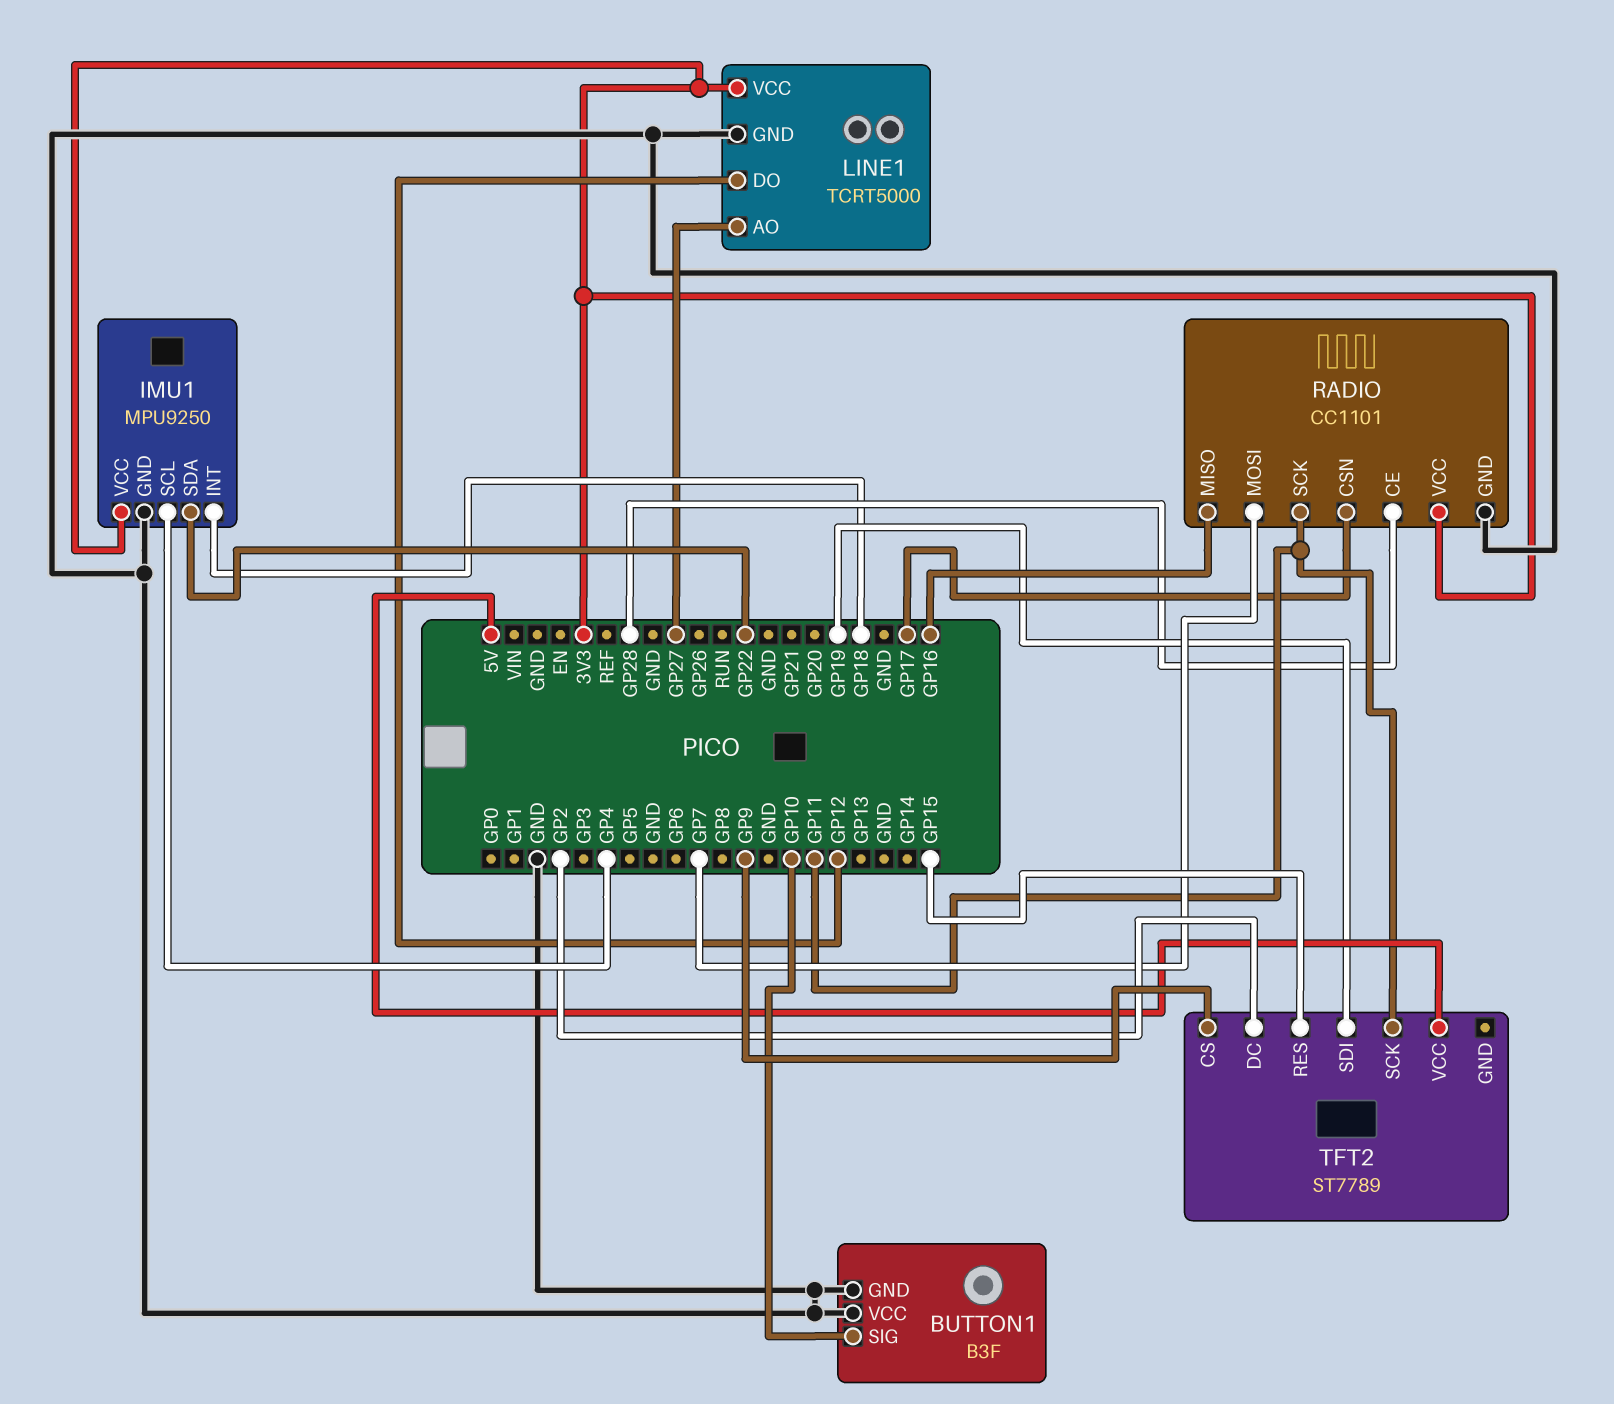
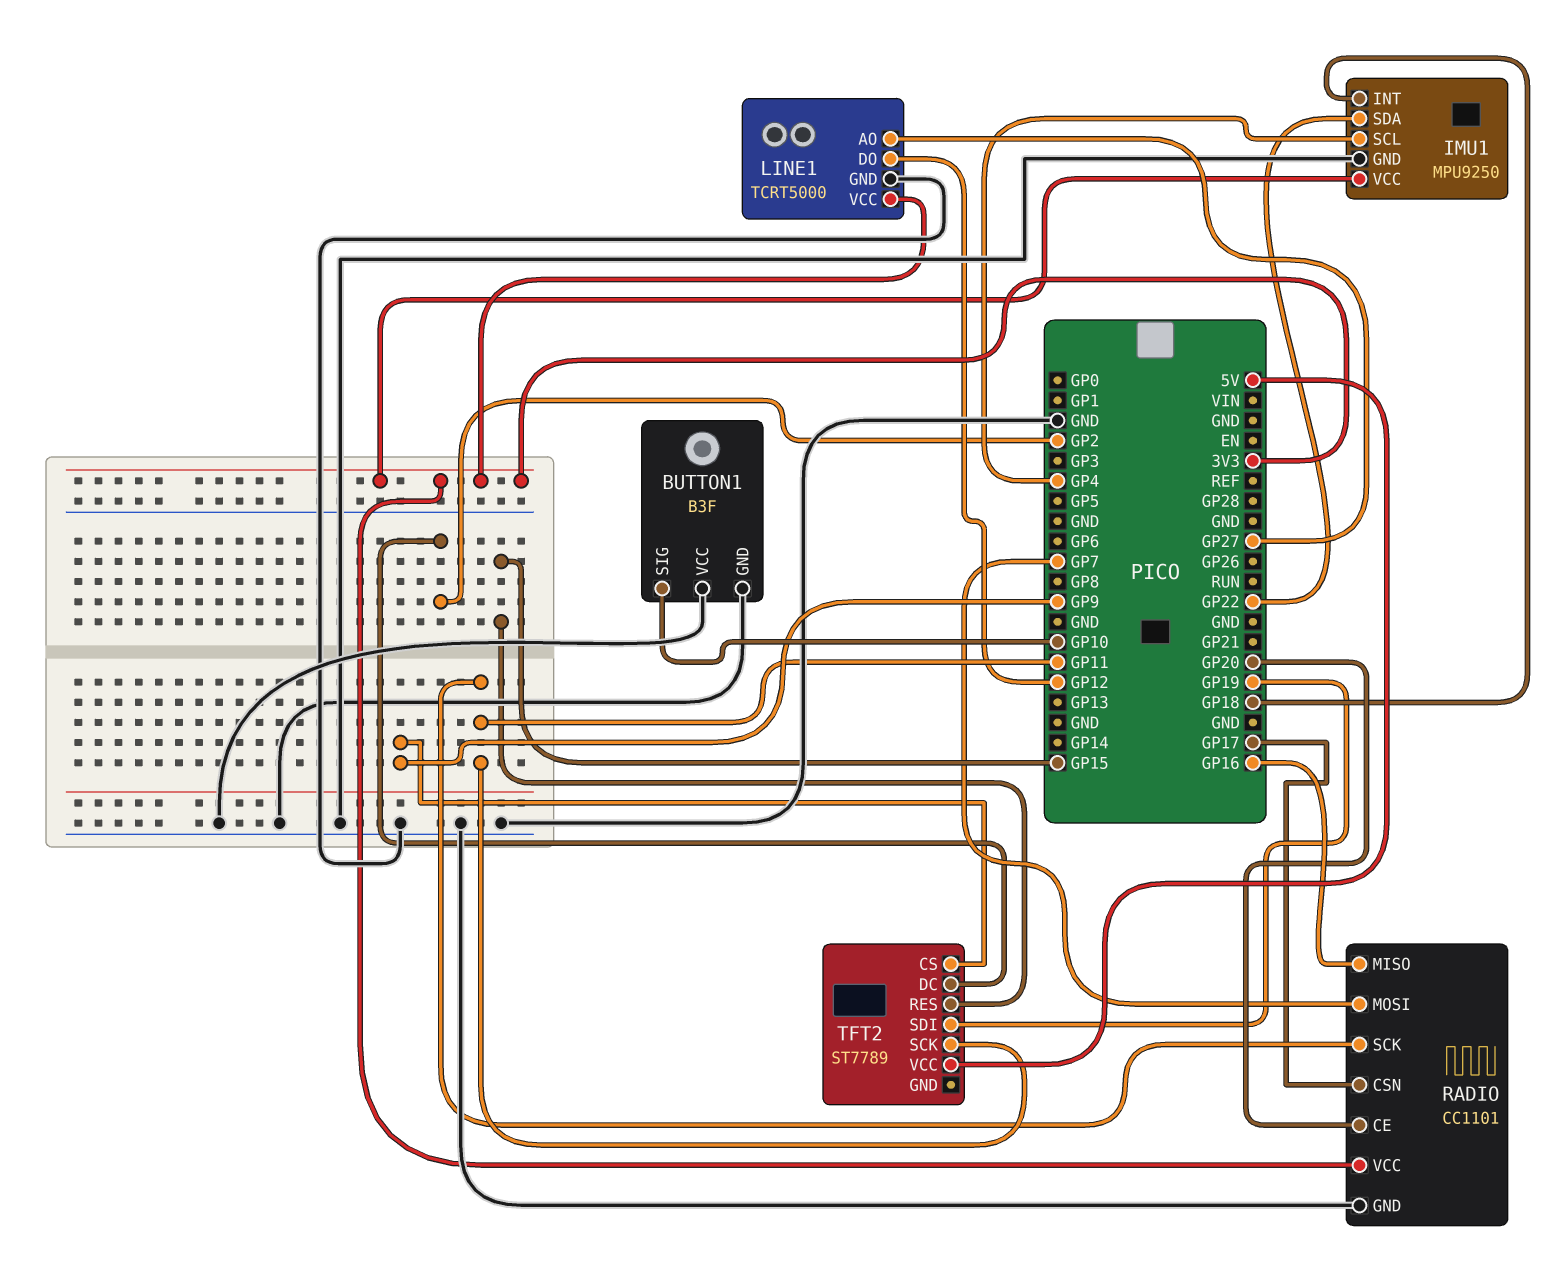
RADIO pin CE: GP28 -> GP20

